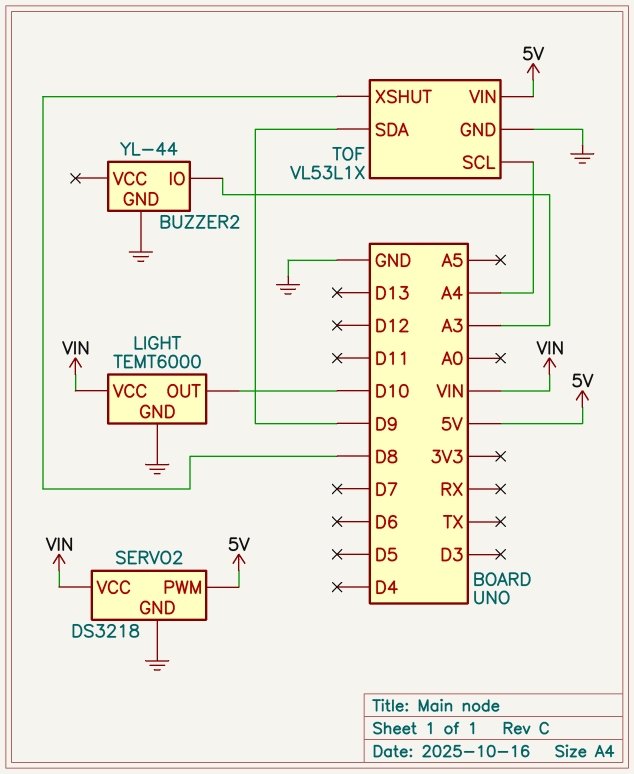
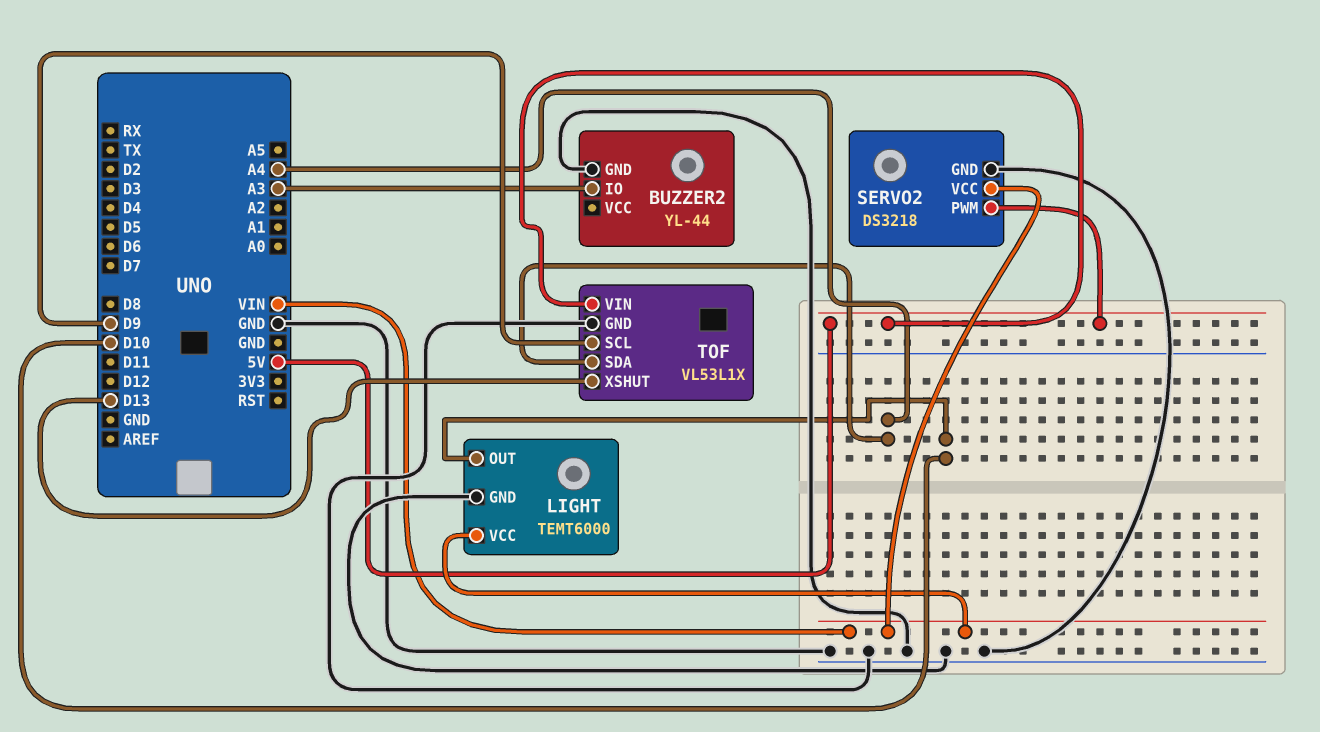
TOF pin SCL: A4 -> D9
TOF pin SDA: D9 -> A4
TOF pin XSHUT: D8 -> D13

